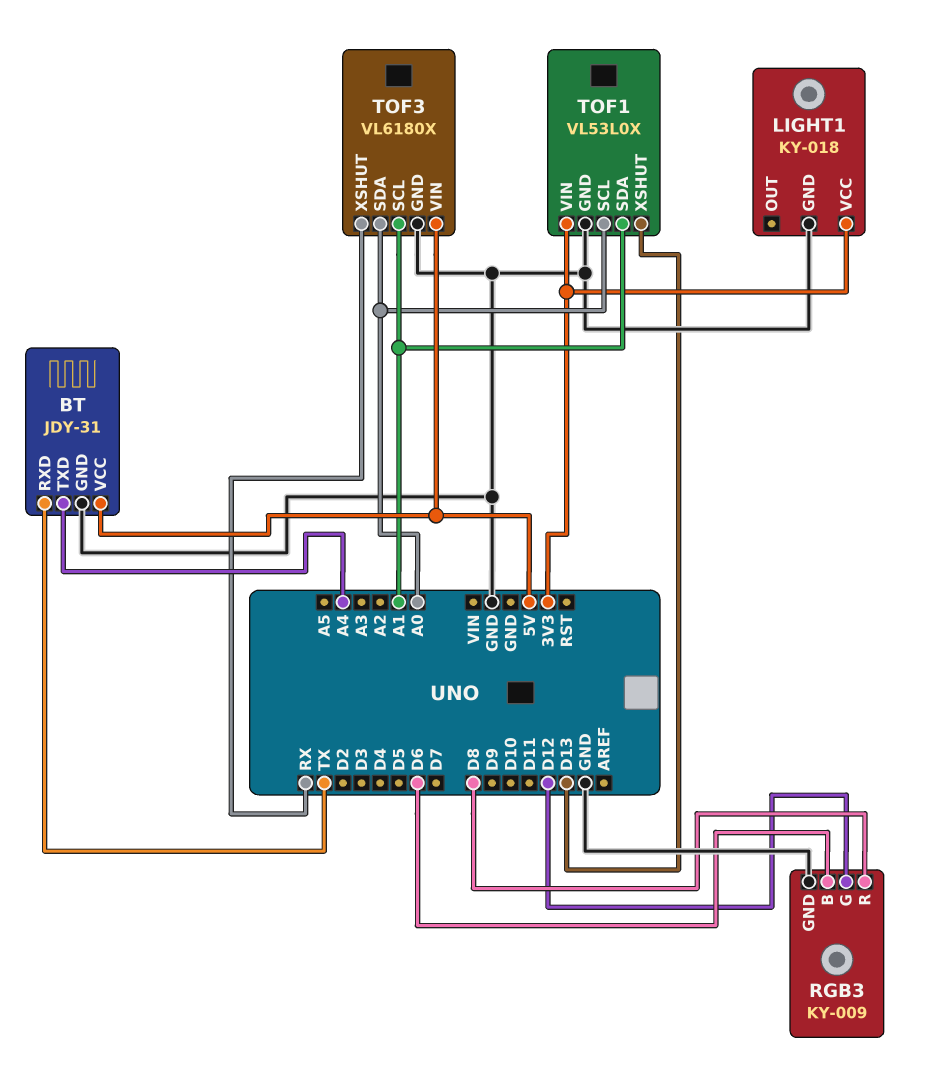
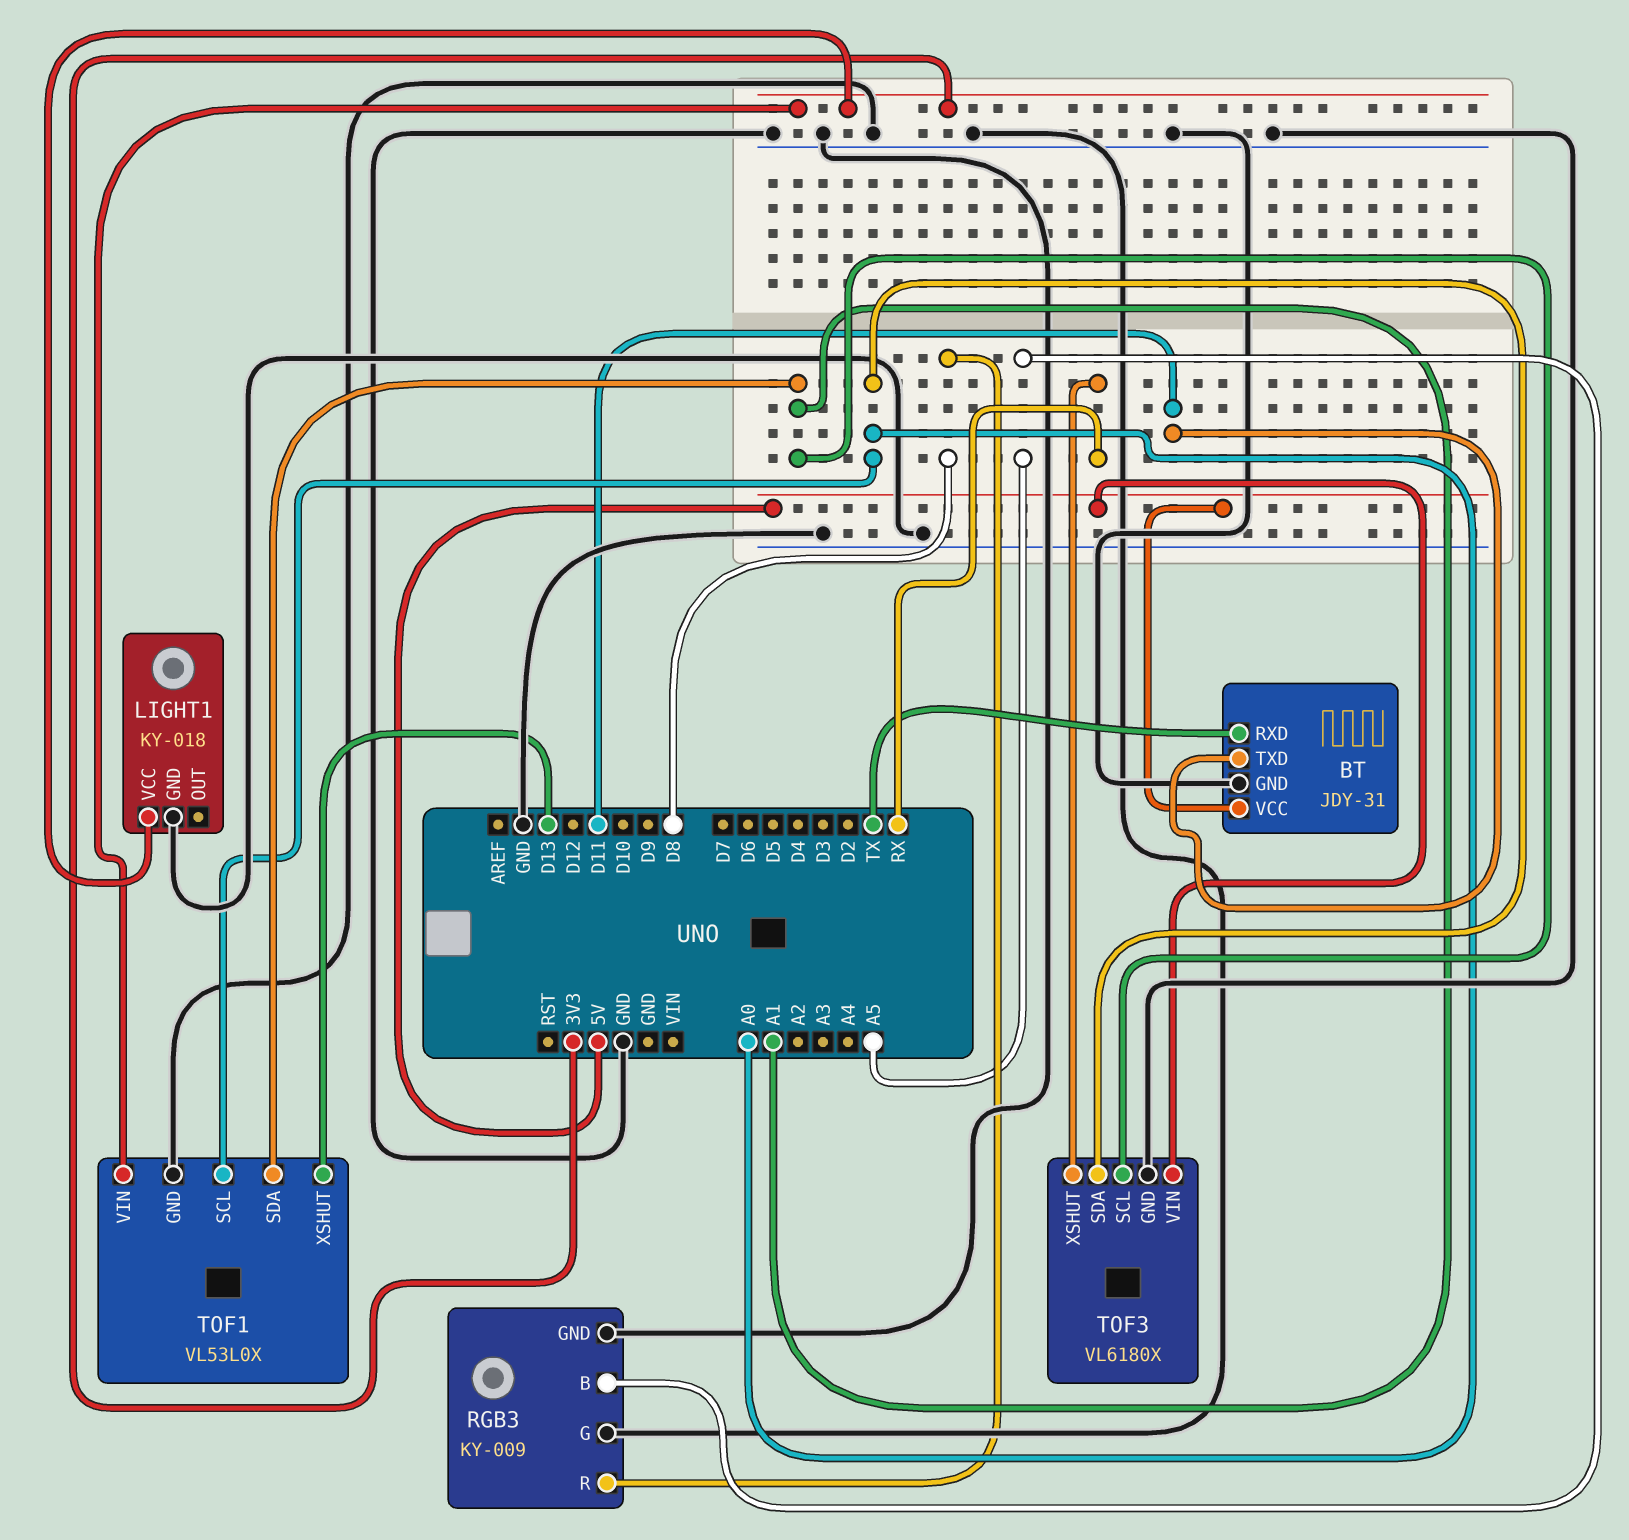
BT pin TXD: A4 -> D11
RGB3 pin B: D6 -> A5
RGB3 pin G: D12 -> GND

